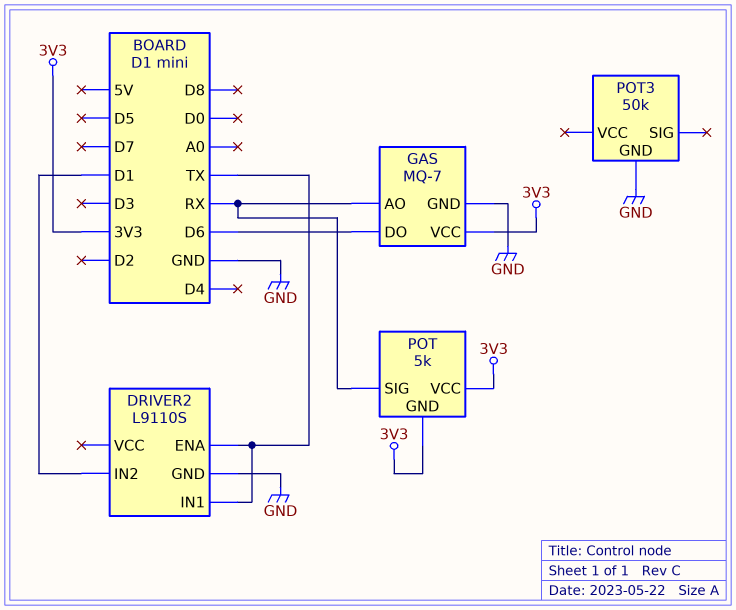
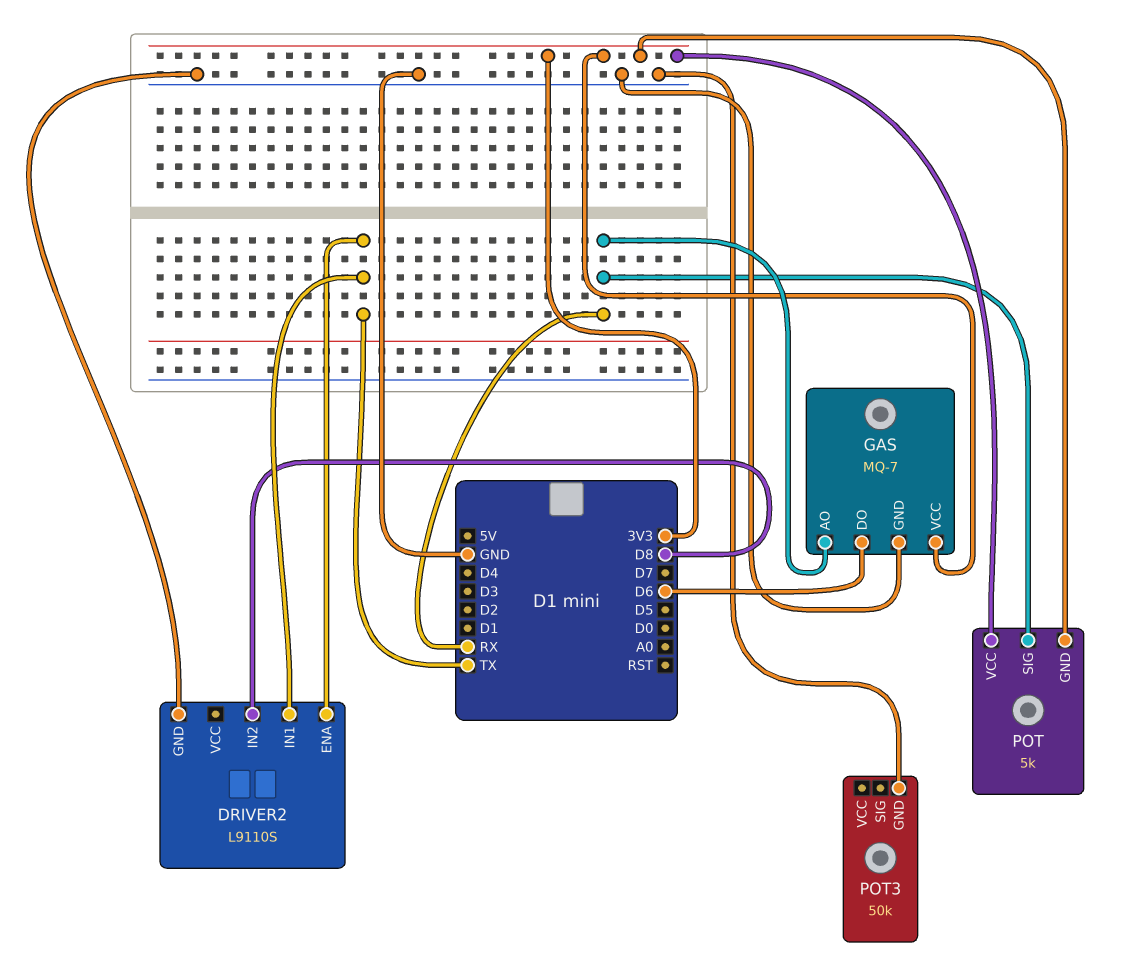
DRIVER2 pin IN2: D1 -> D8

